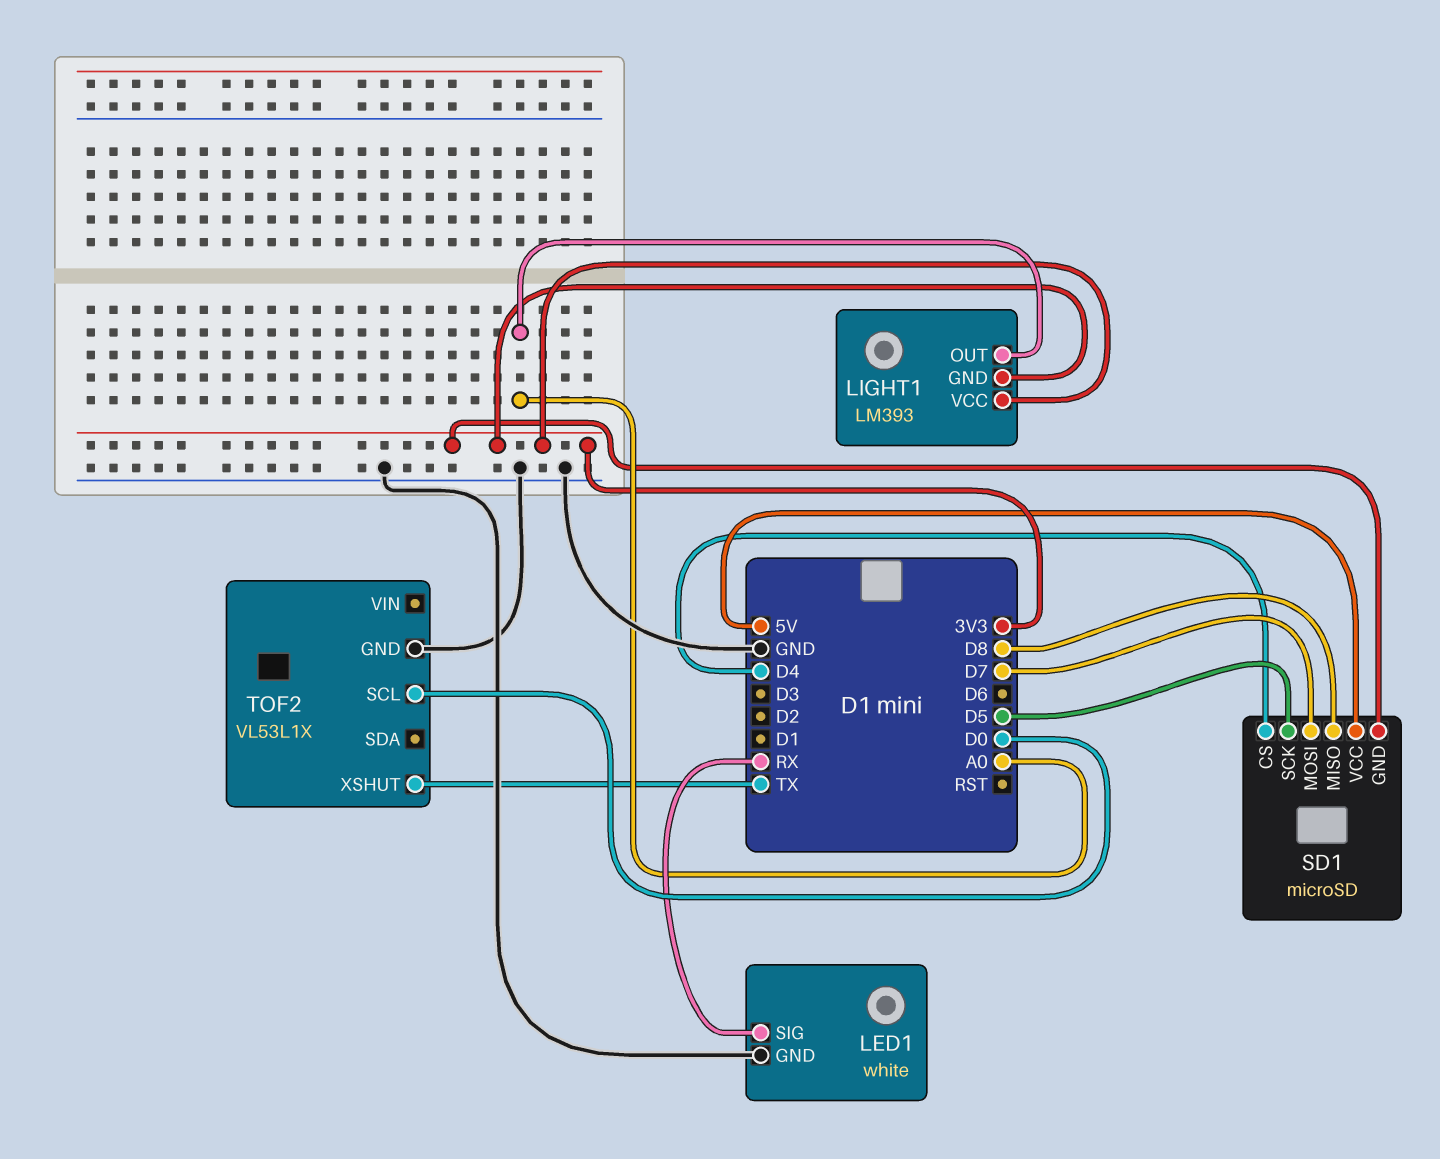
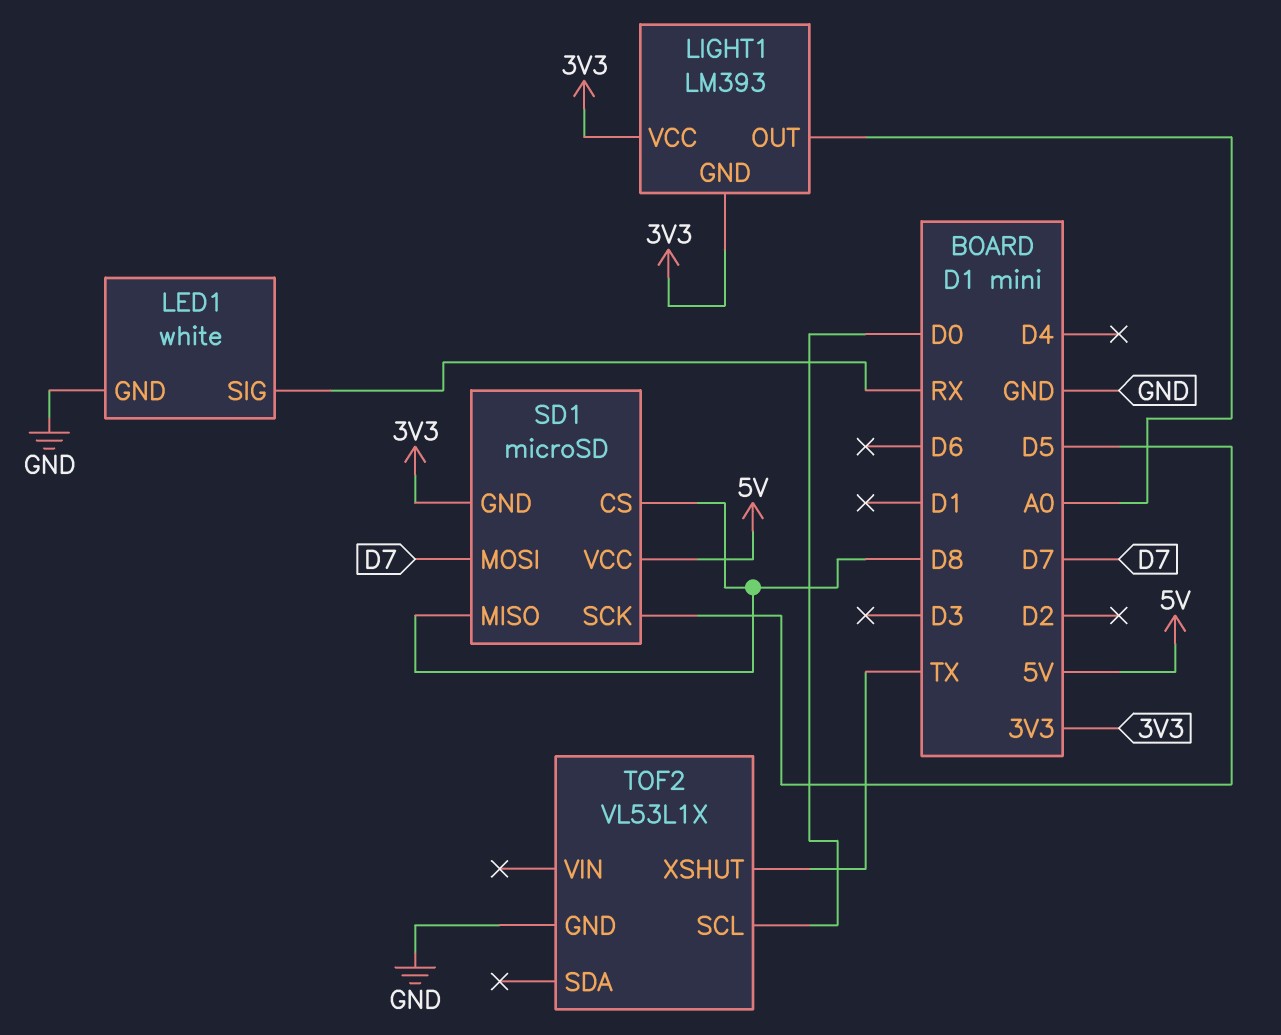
SD1 pin CS: D4 -> D8

